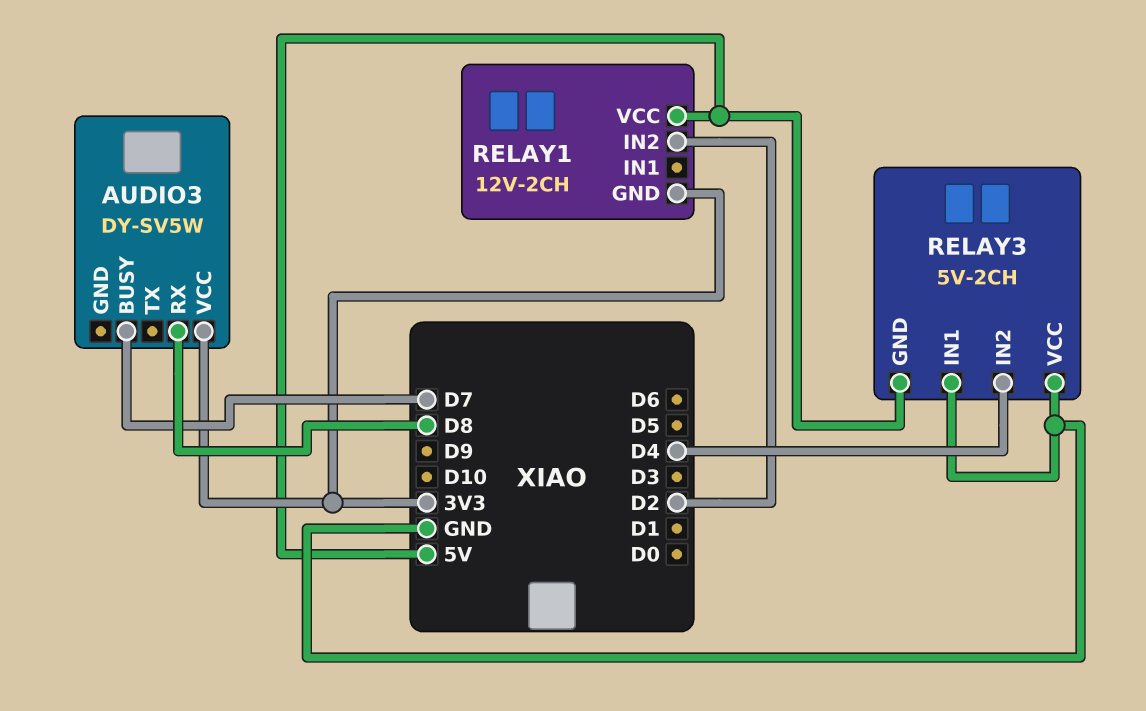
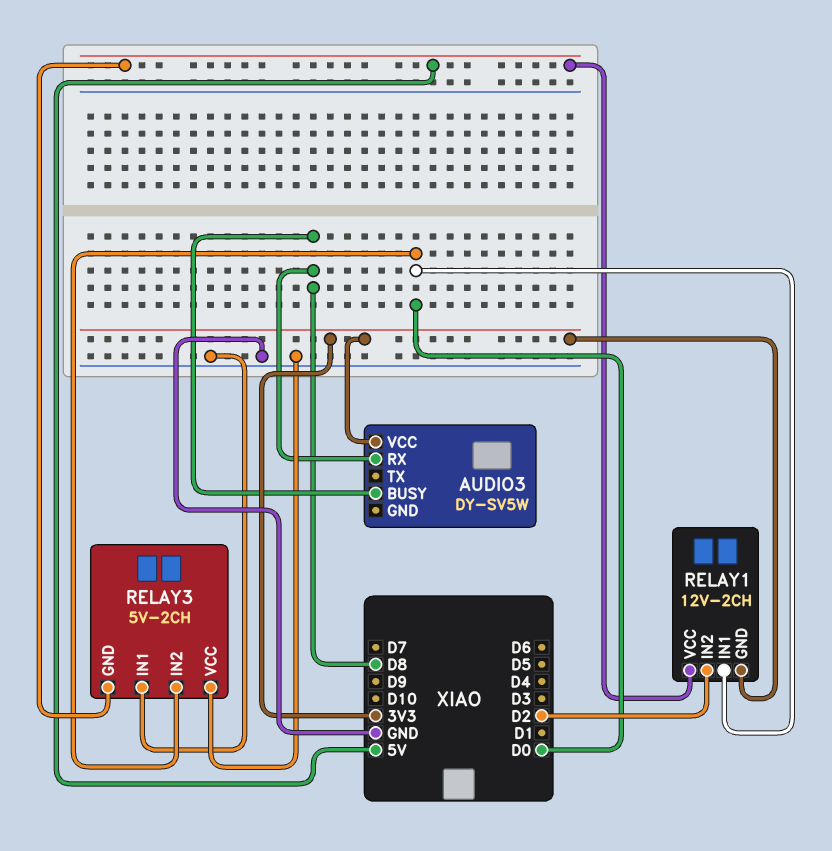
AUDIO3 pin BUSY: D7 -> D8
RELAY1 pin IN1: none -> D0
RELAY3 pin IN2: D4 -> D0

